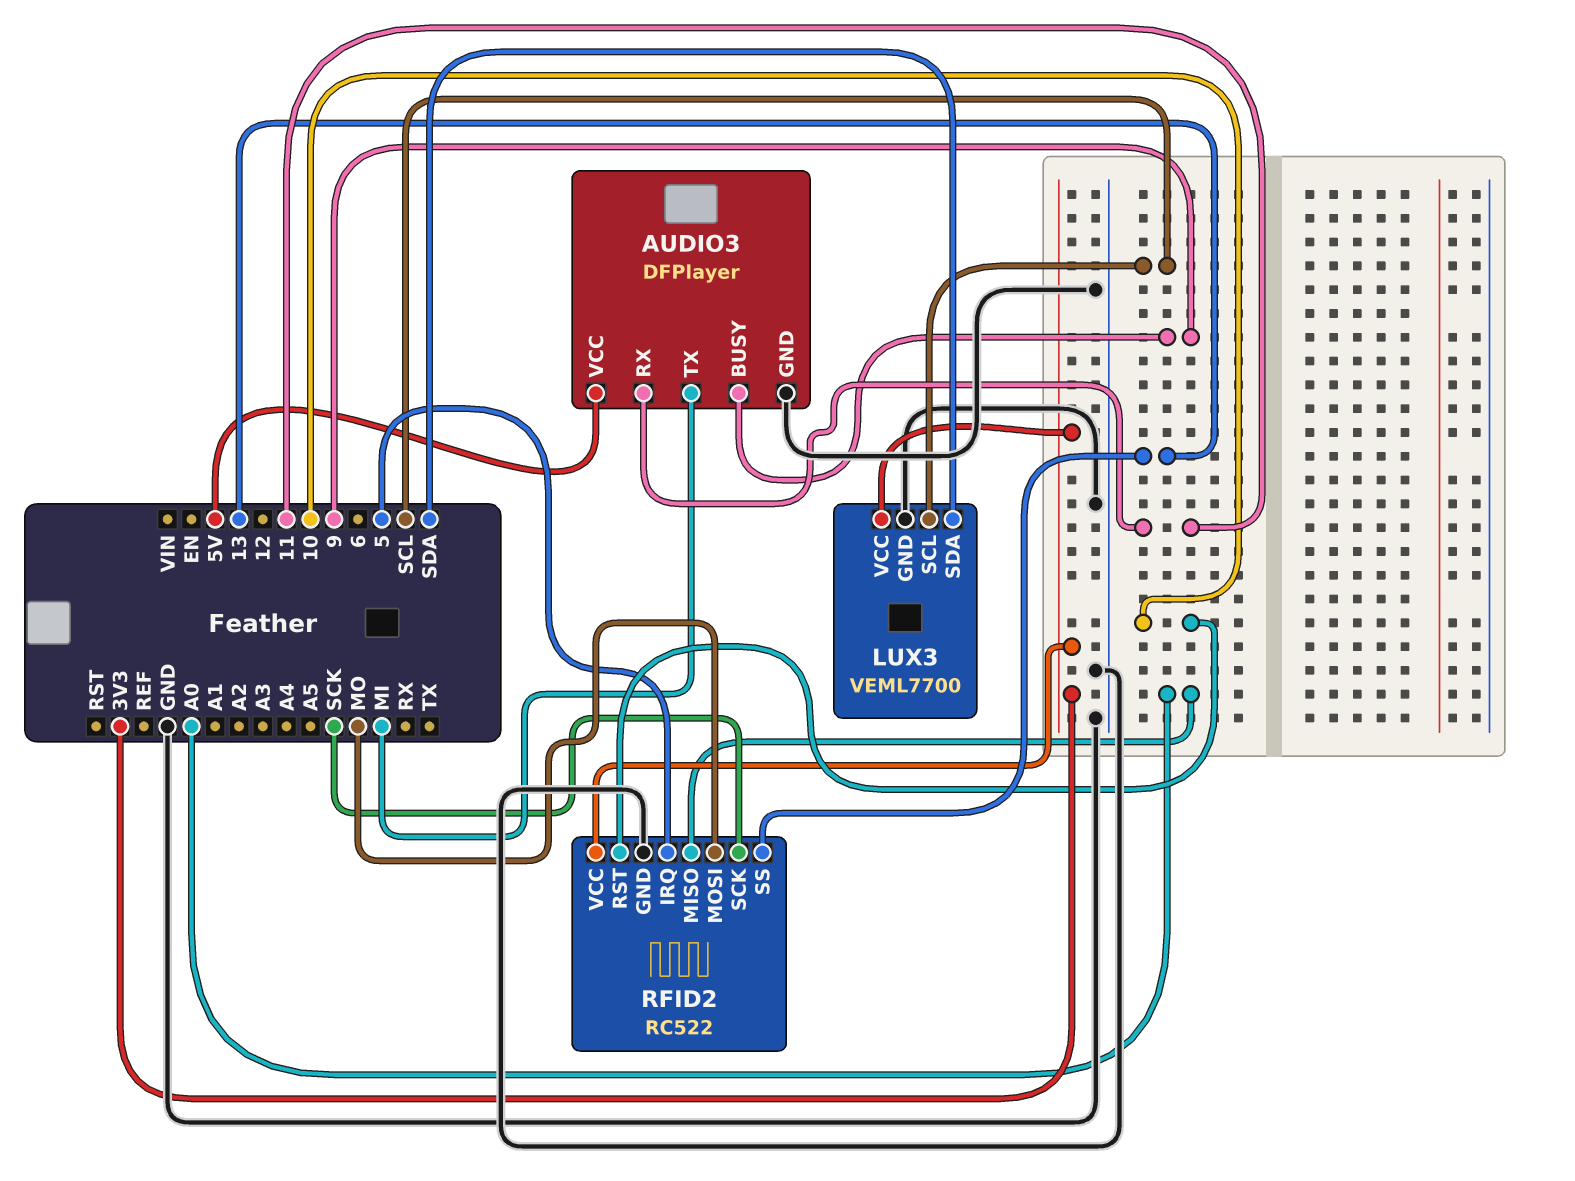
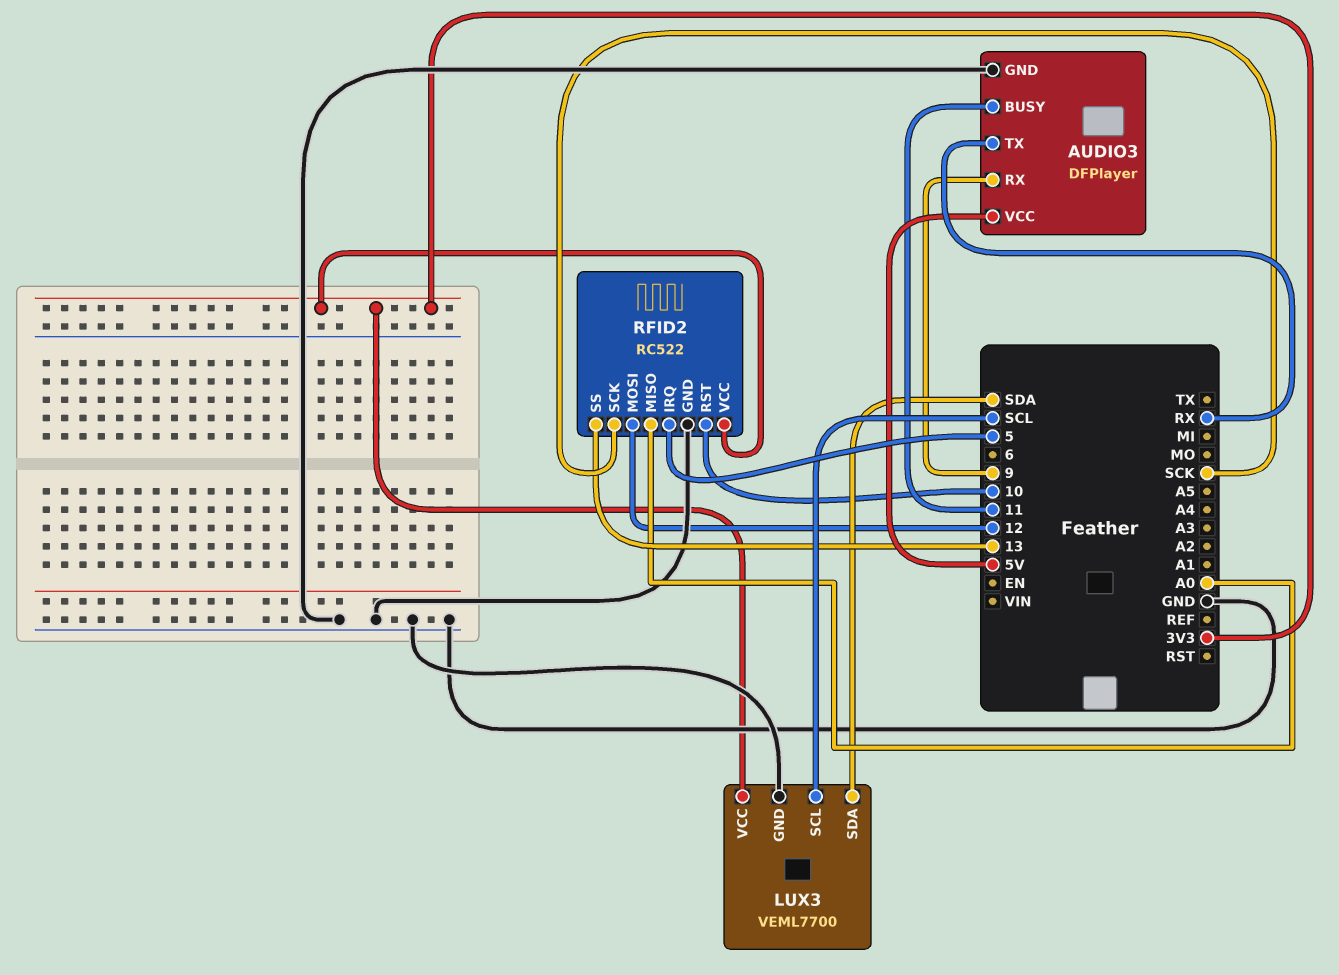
AUDIO3 pin BUSY: 9 -> 11
AUDIO3 pin RX: 11 -> 9
AUDIO3 pin TX: MI -> RX
RFID2 pin MOSI: MO -> 12

